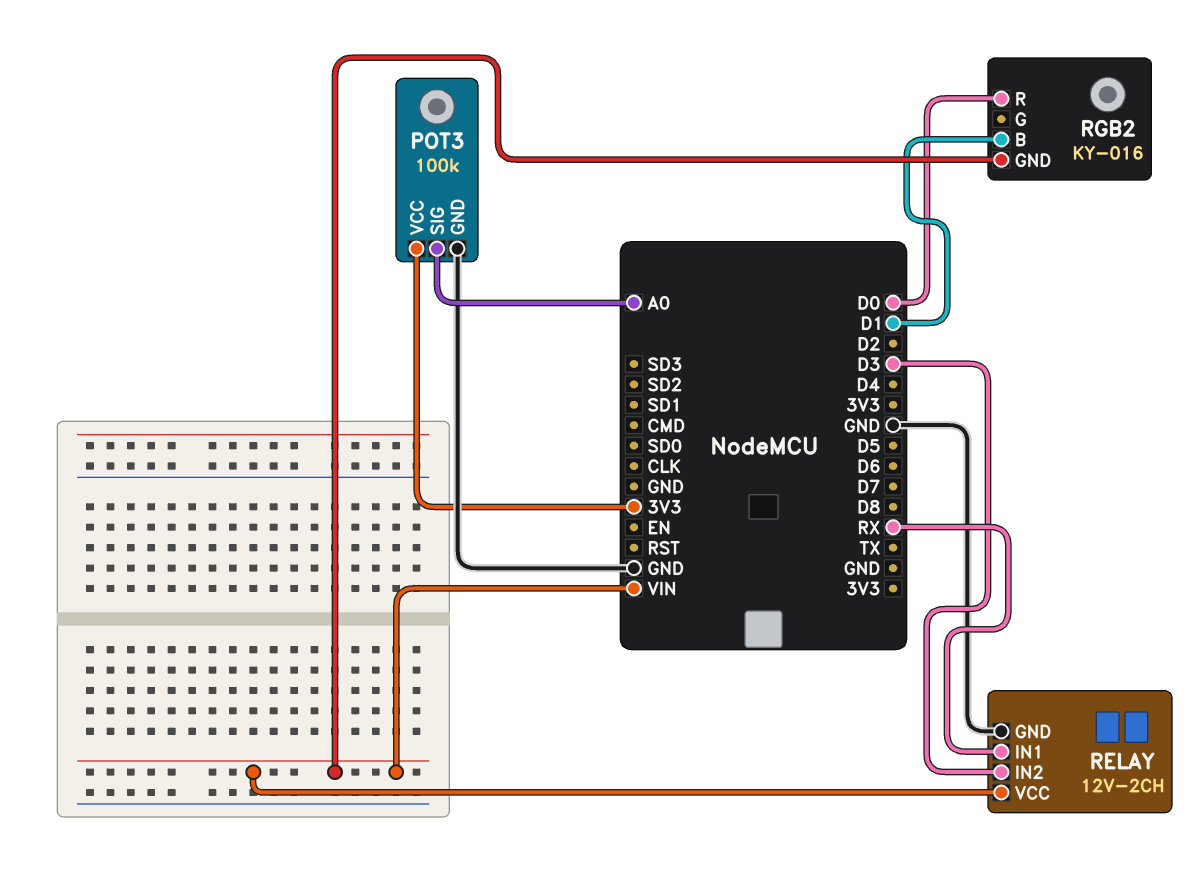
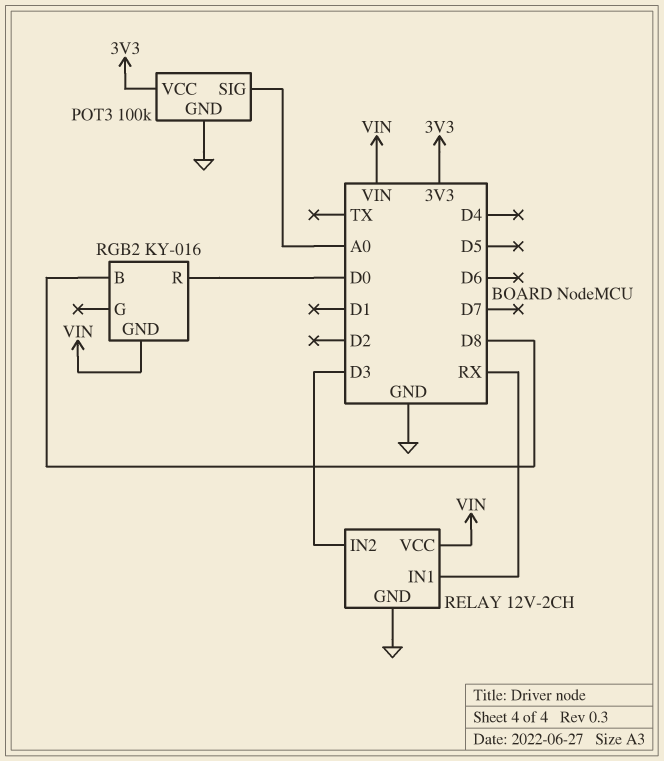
RGB2 pin B: D1 -> D8

